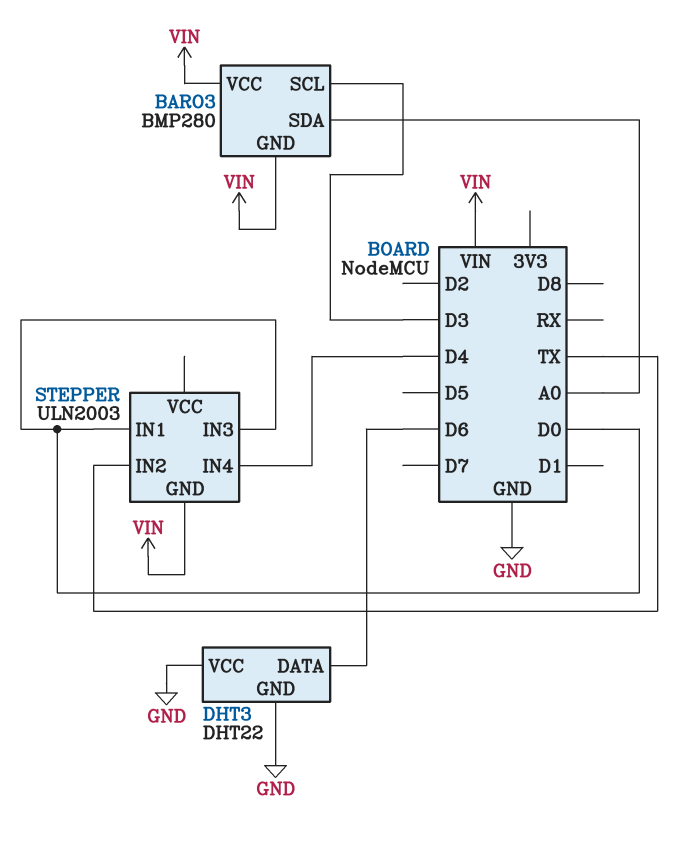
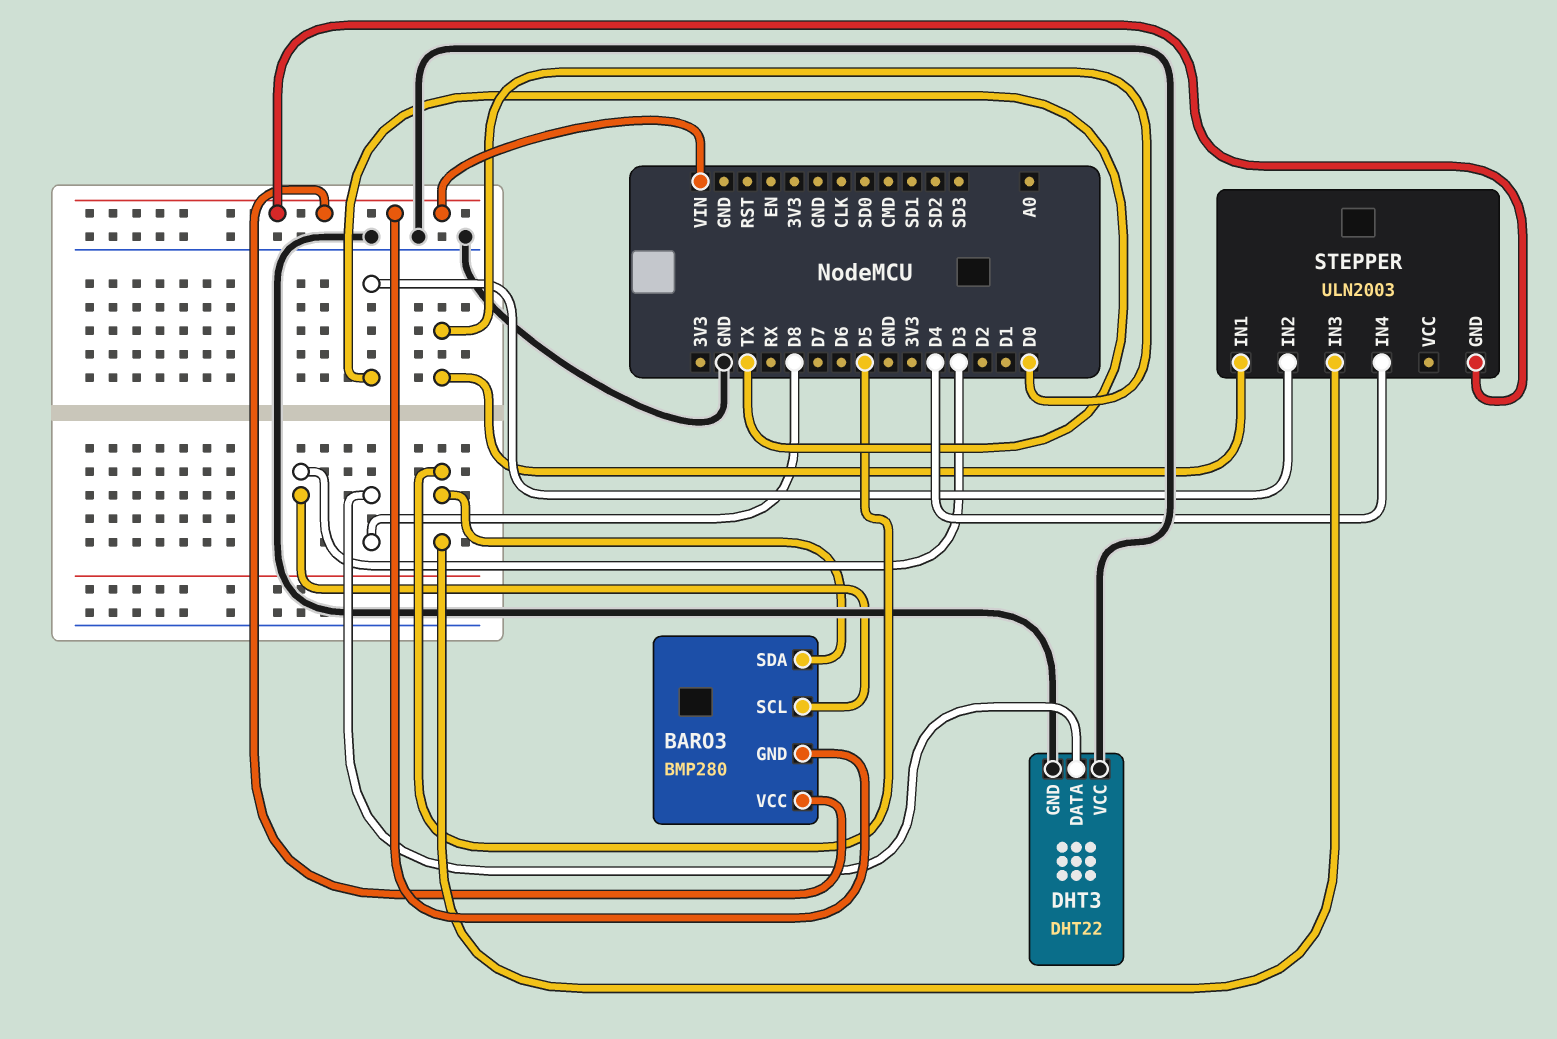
BARO3 pin SDA: A0 -> D5
DHT3 pin DATA: D6 -> D8
STEPPER pin IN3: D0 -> D5

